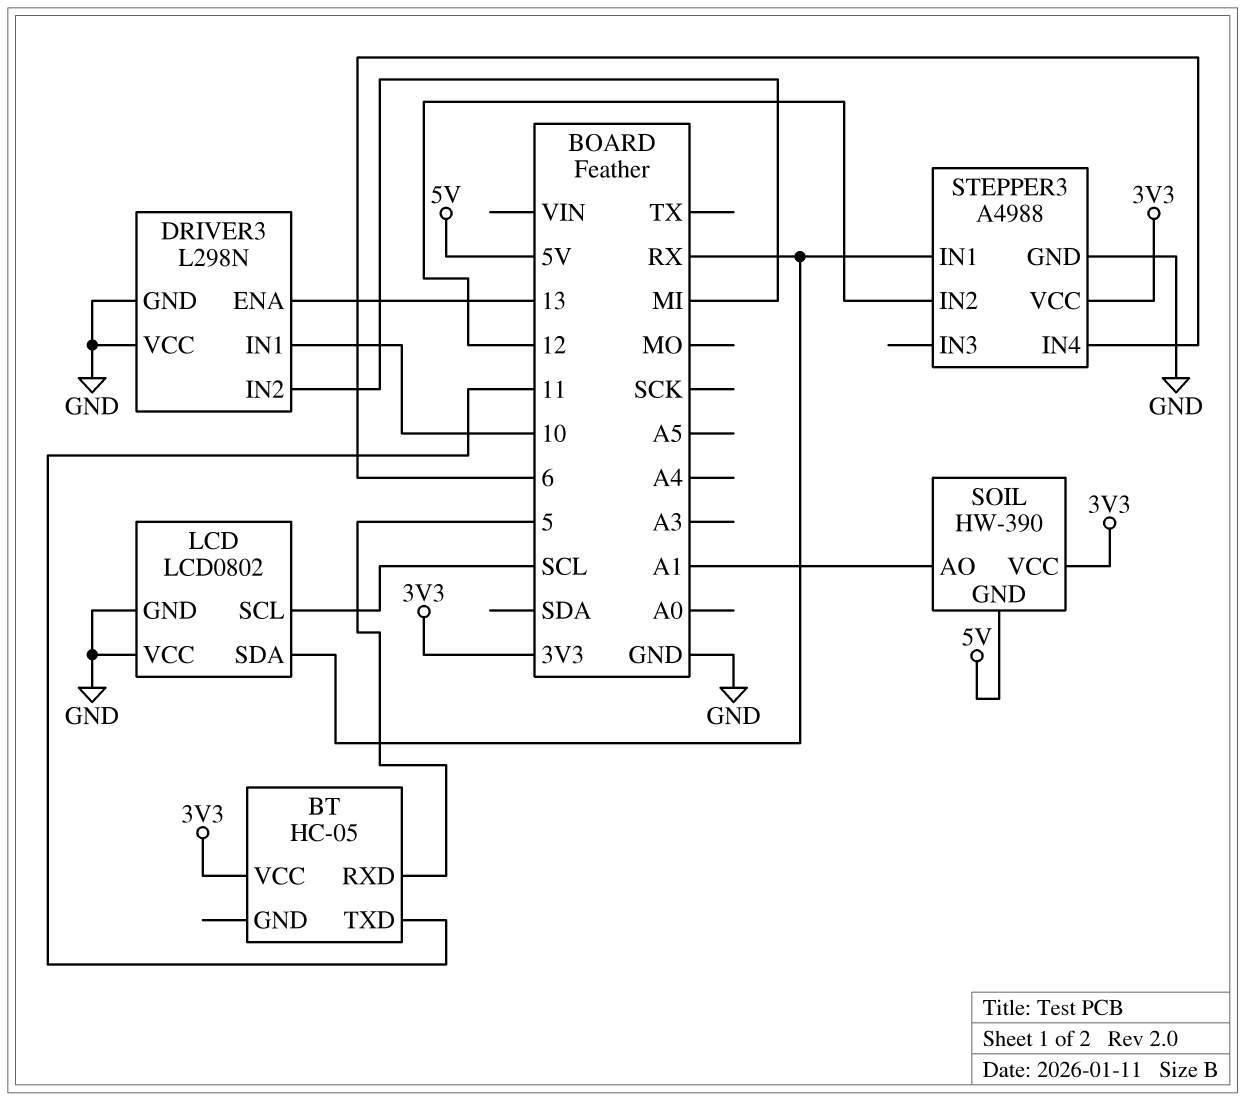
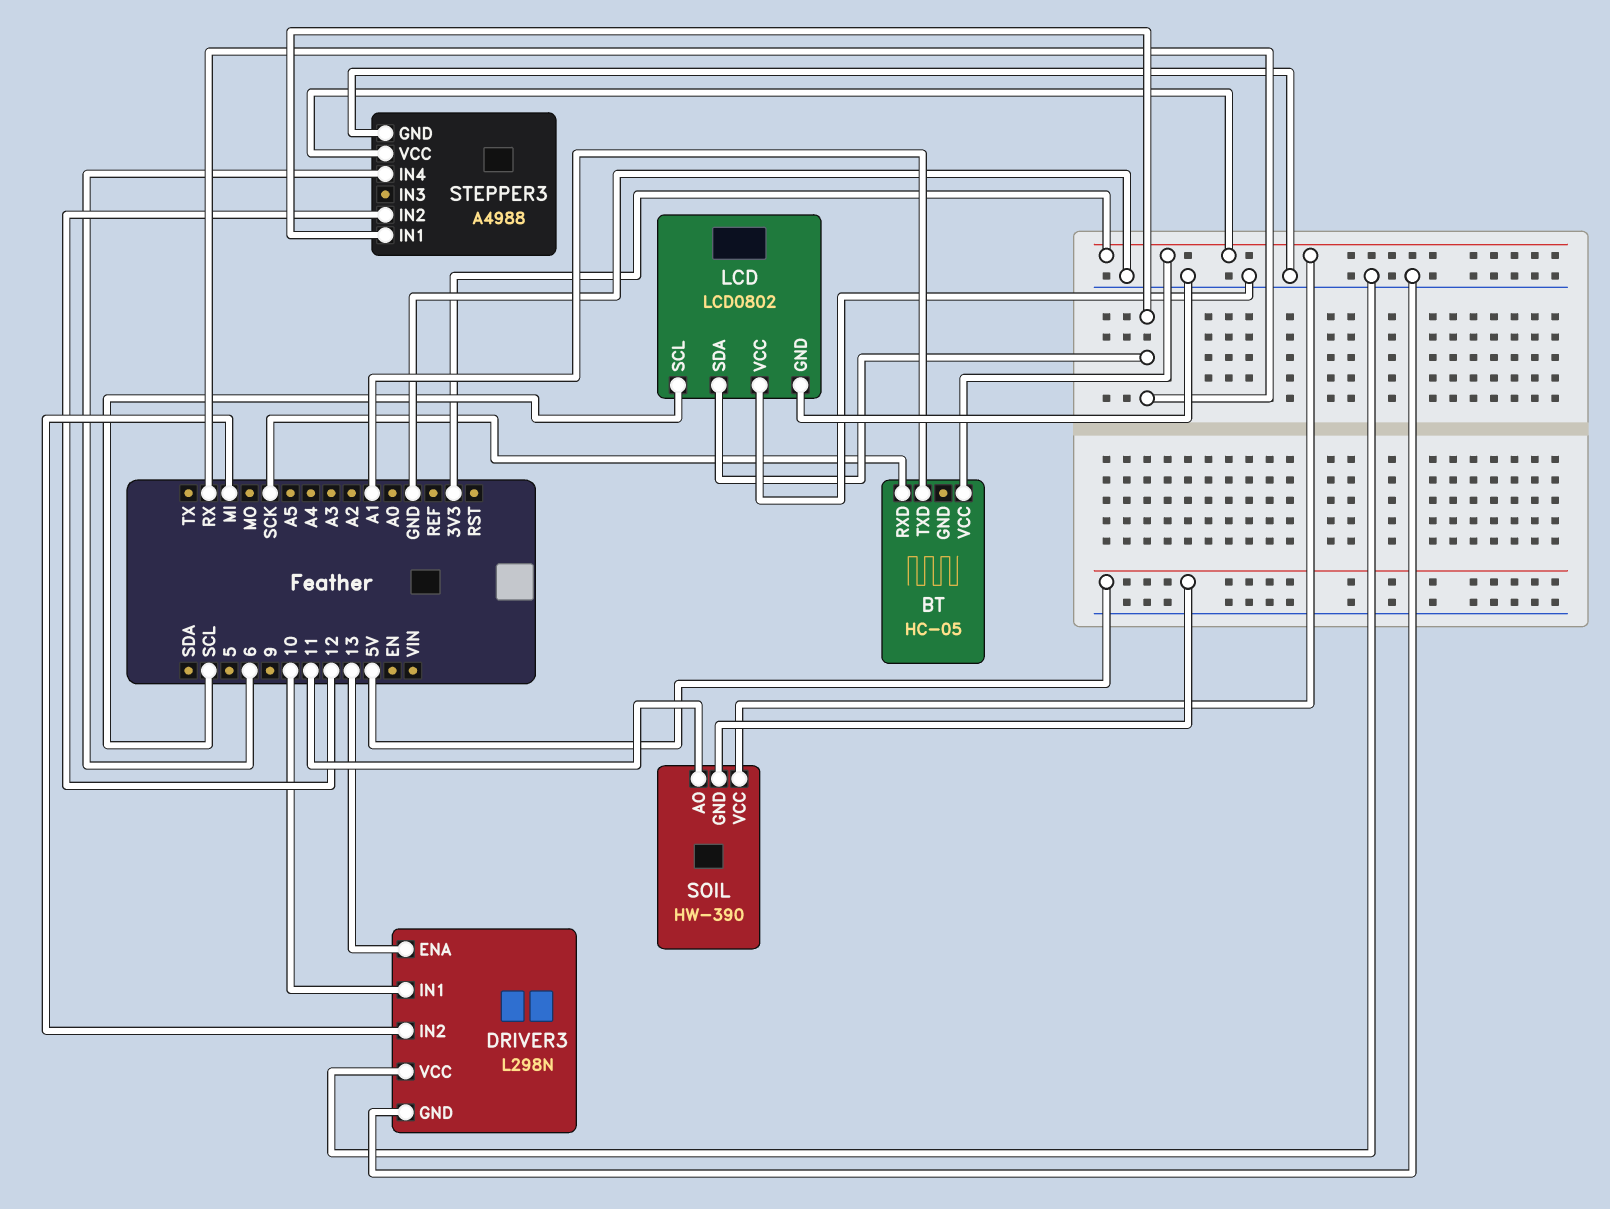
BT pin RXD: 5 -> SCK
BT pin TXD: 11 -> A1
SOIL pin AO: A1 -> 11

